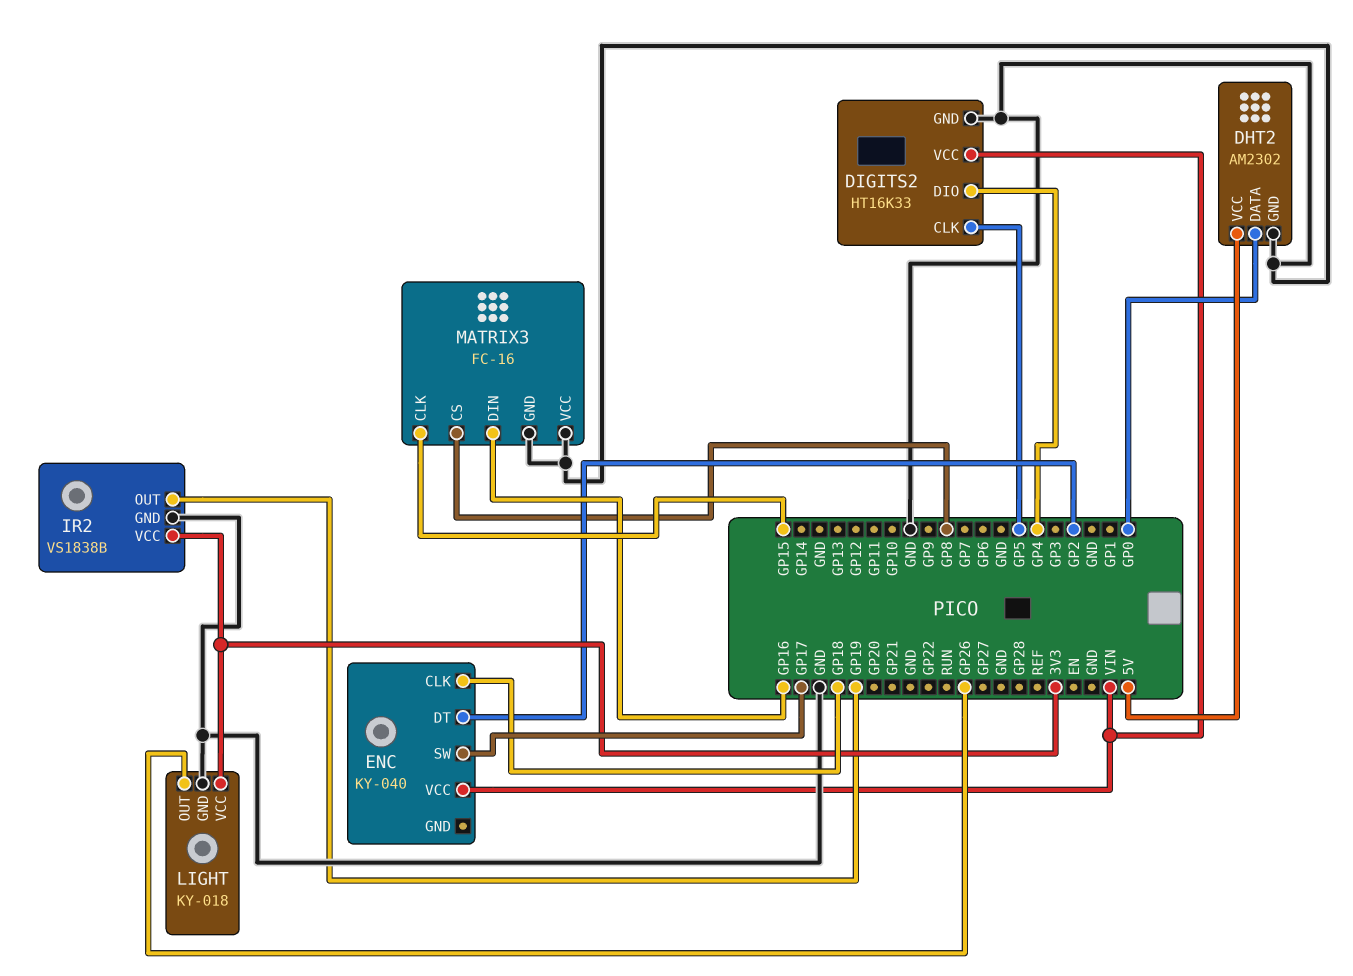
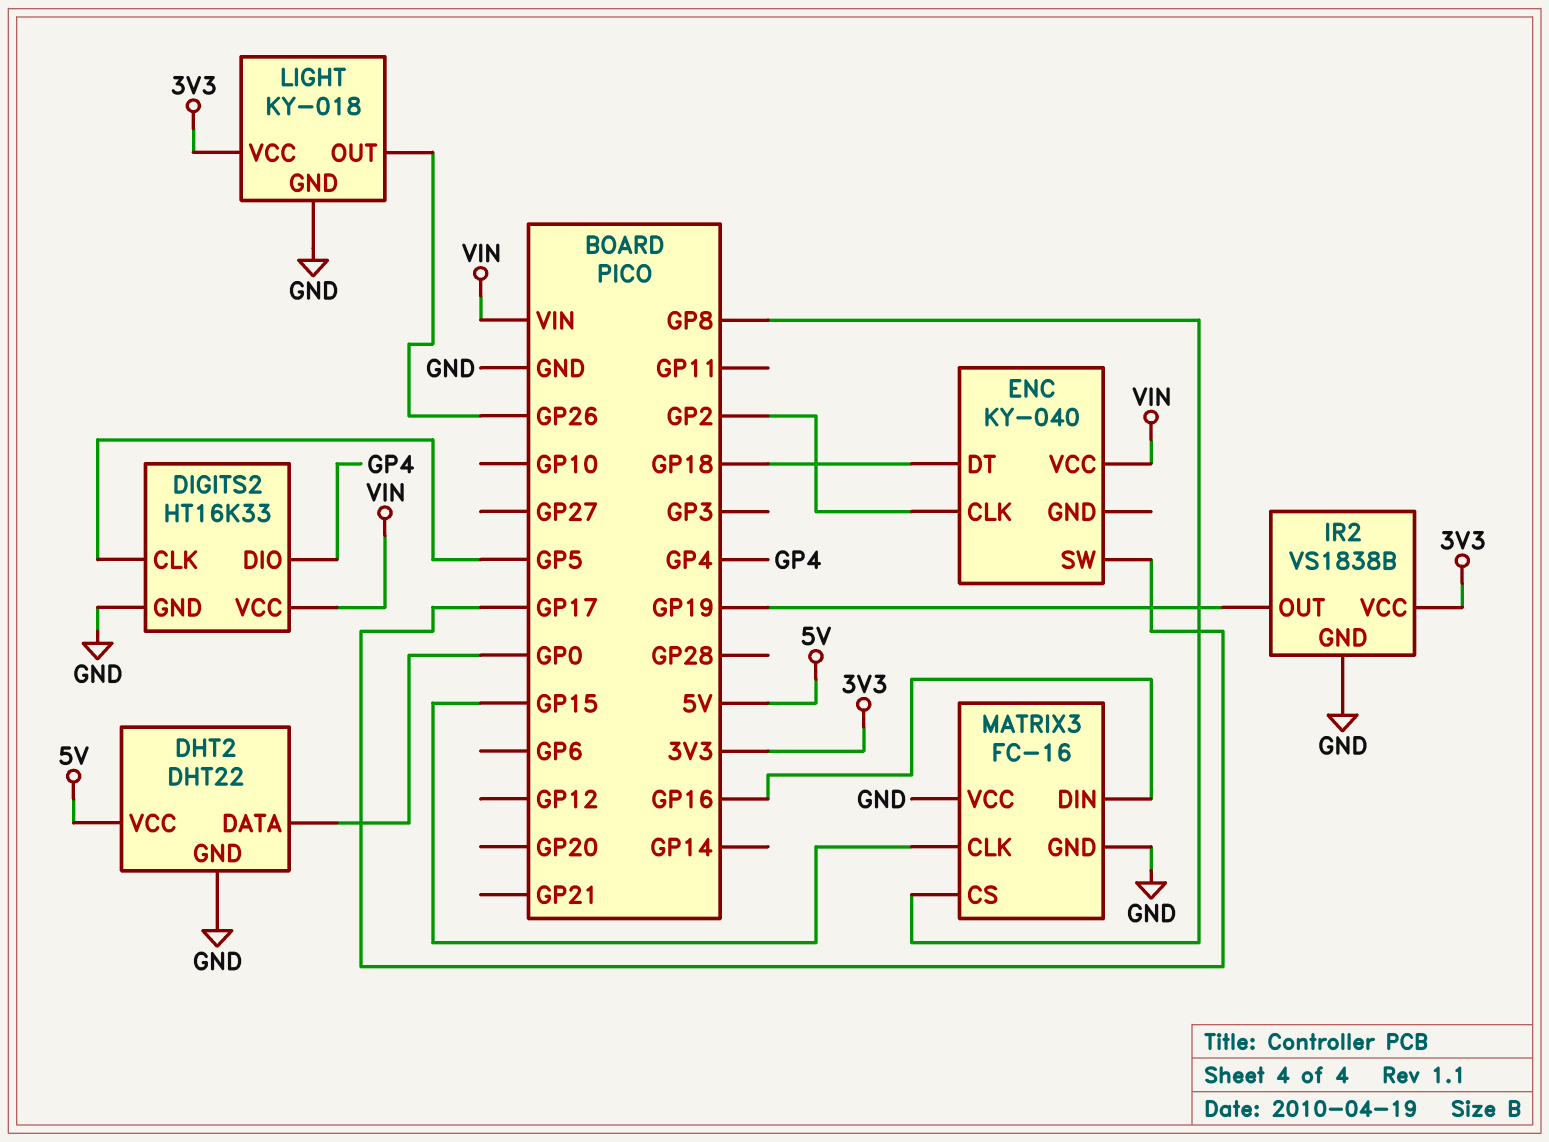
DHT2: AM2302 -> DHT22
ENC pin CLK: GP18 -> GP2
ENC pin DT: GP2 -> GP18

